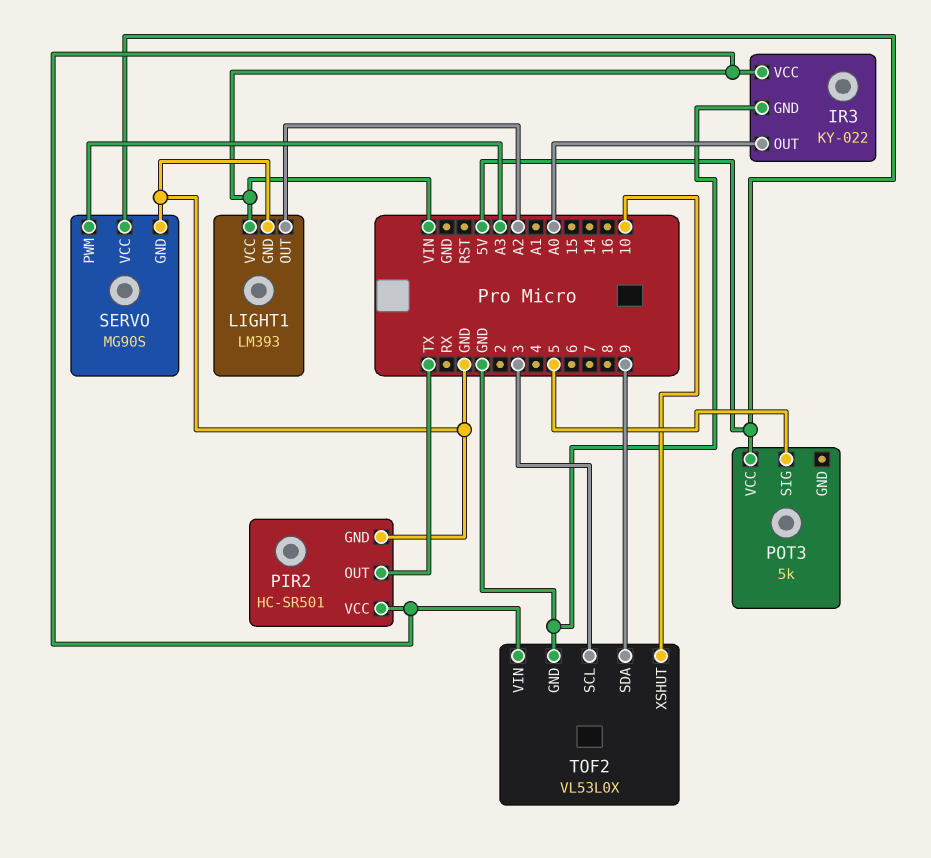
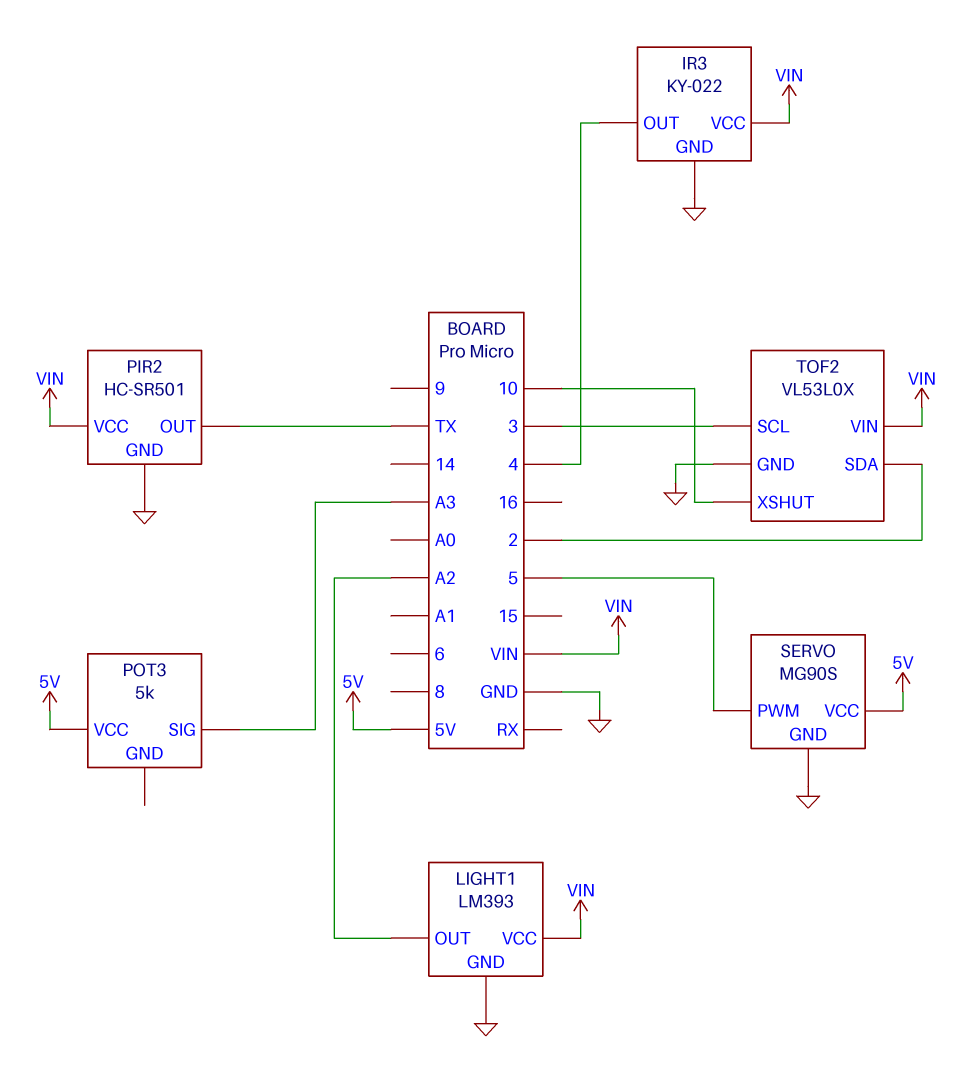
IR3 pin OUT: A0 -> 4
POT3 pin SIG: 5 -> A3
SERVO pin PWM: A3 -> 5
TOF2 pin SDA: 9 -> 2

